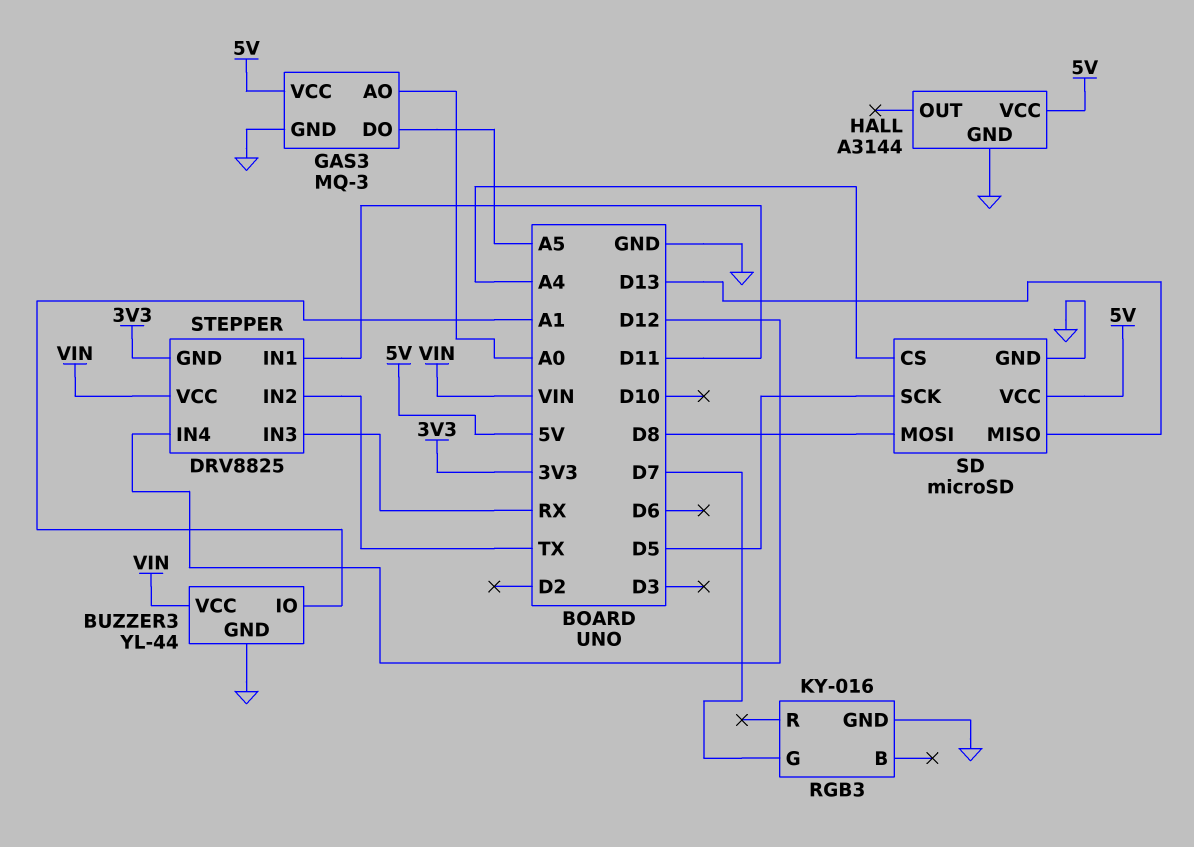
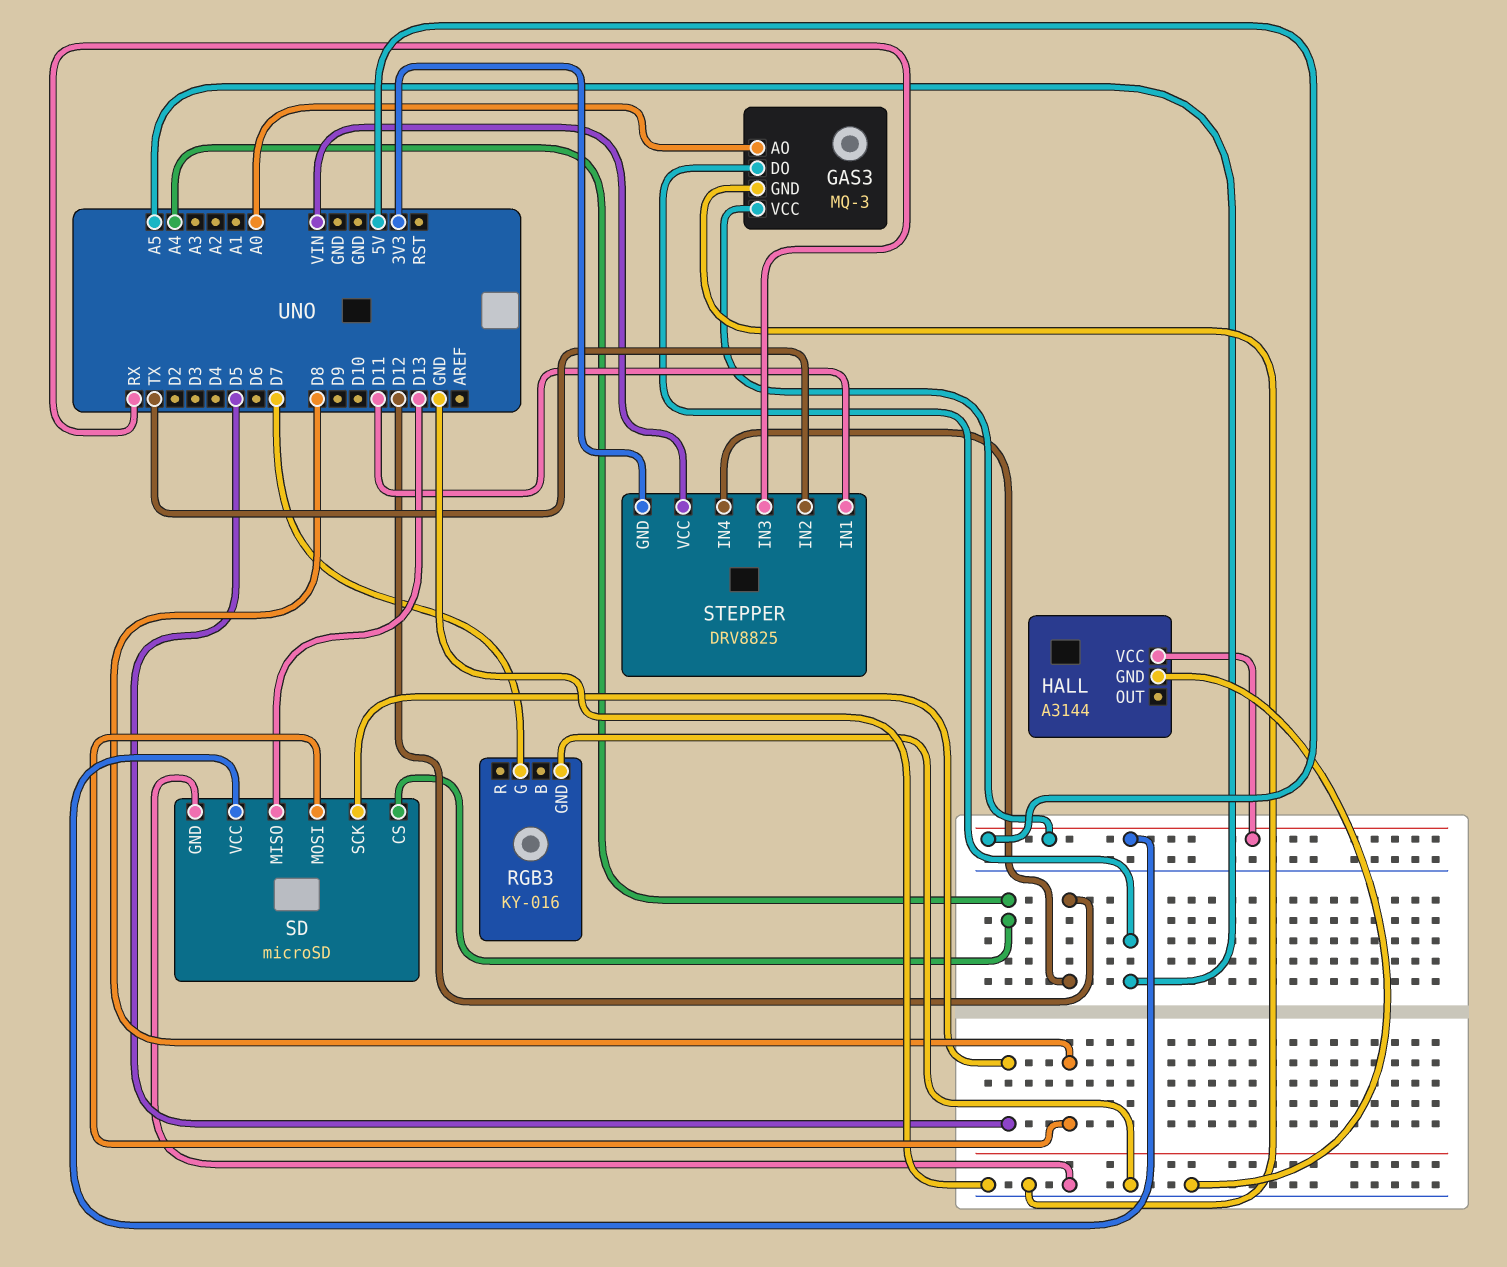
BUZZER3: YL-44 -> none
BUZZER3 pin GND: GND -> none
BUZZER3 pin IO: A1 -> none
BUZZER3 pin VCC: VIN -> none

